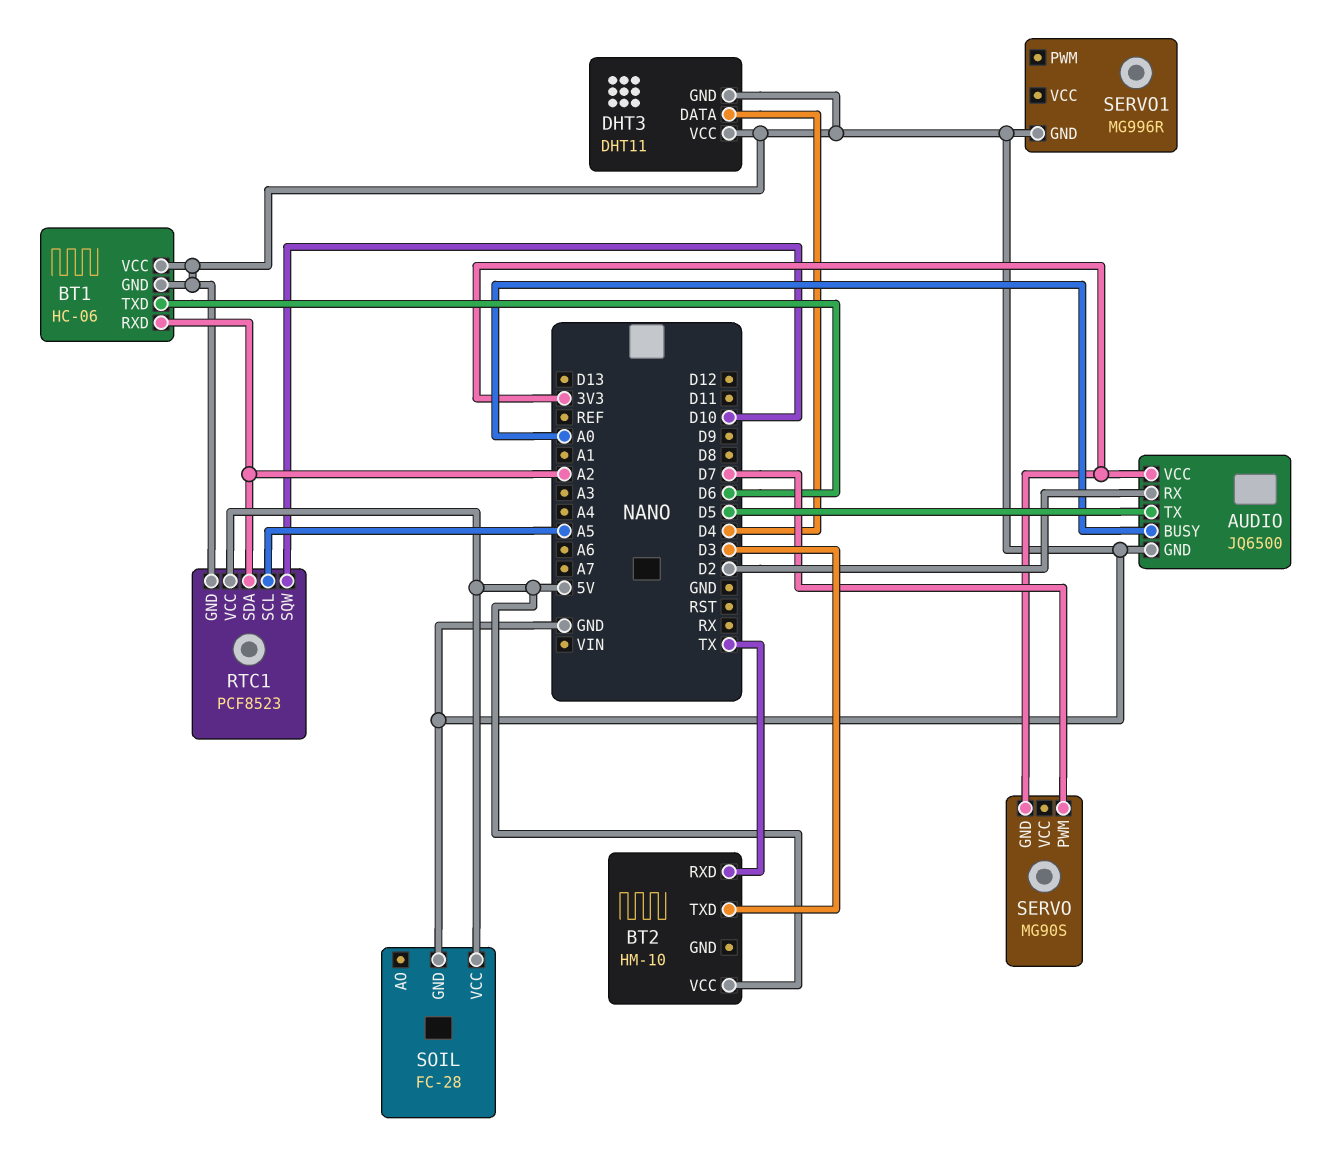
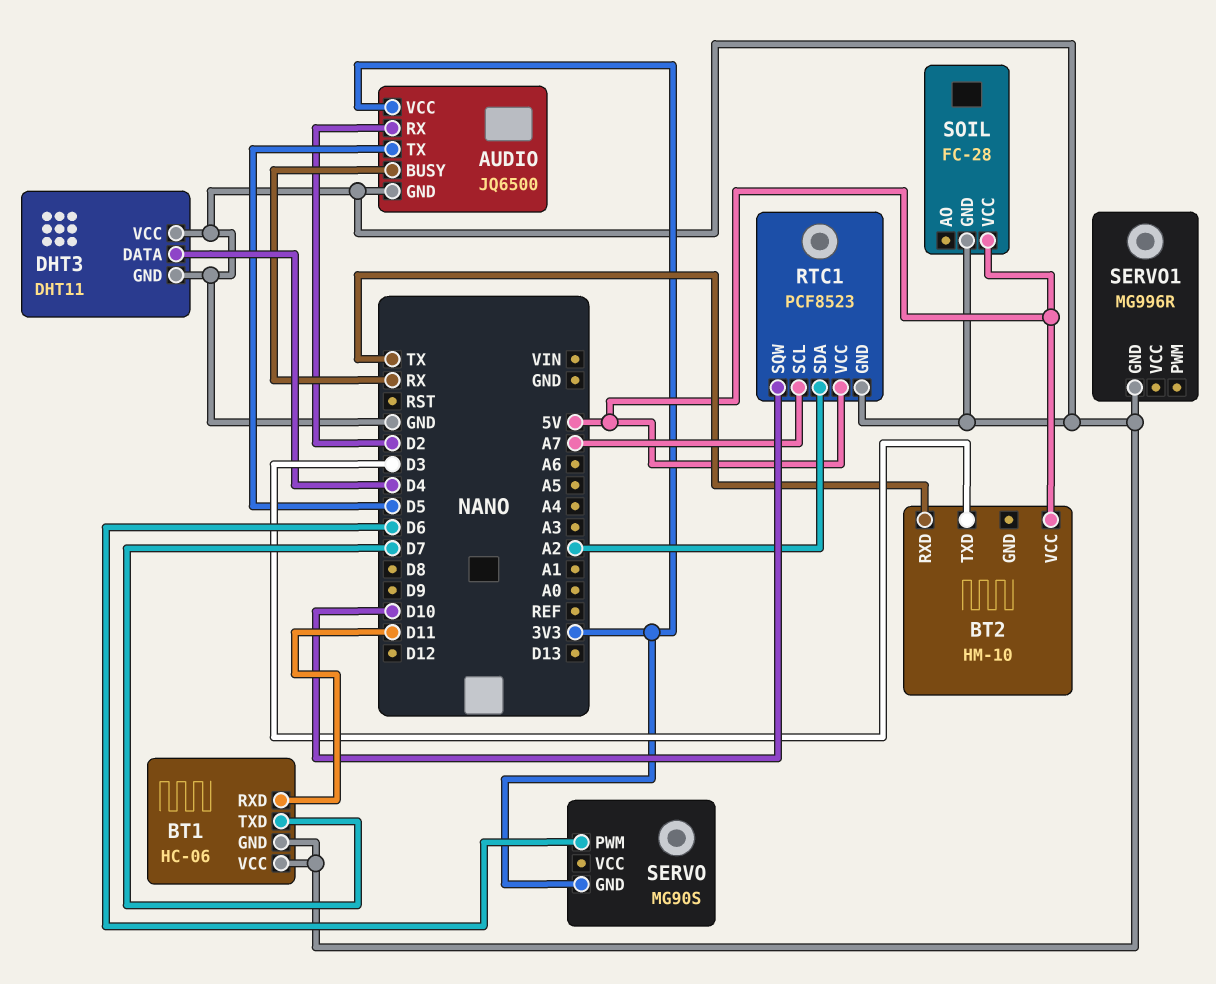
AUDIO pin BUSY: A0 -> RX
BT1 pin RXD: A2 -> D11
BT1 pin TXD: D6 -> D7
RTC1 pin SCL: A5 -> A7
SERVO pin PWM: D7 -> D6

